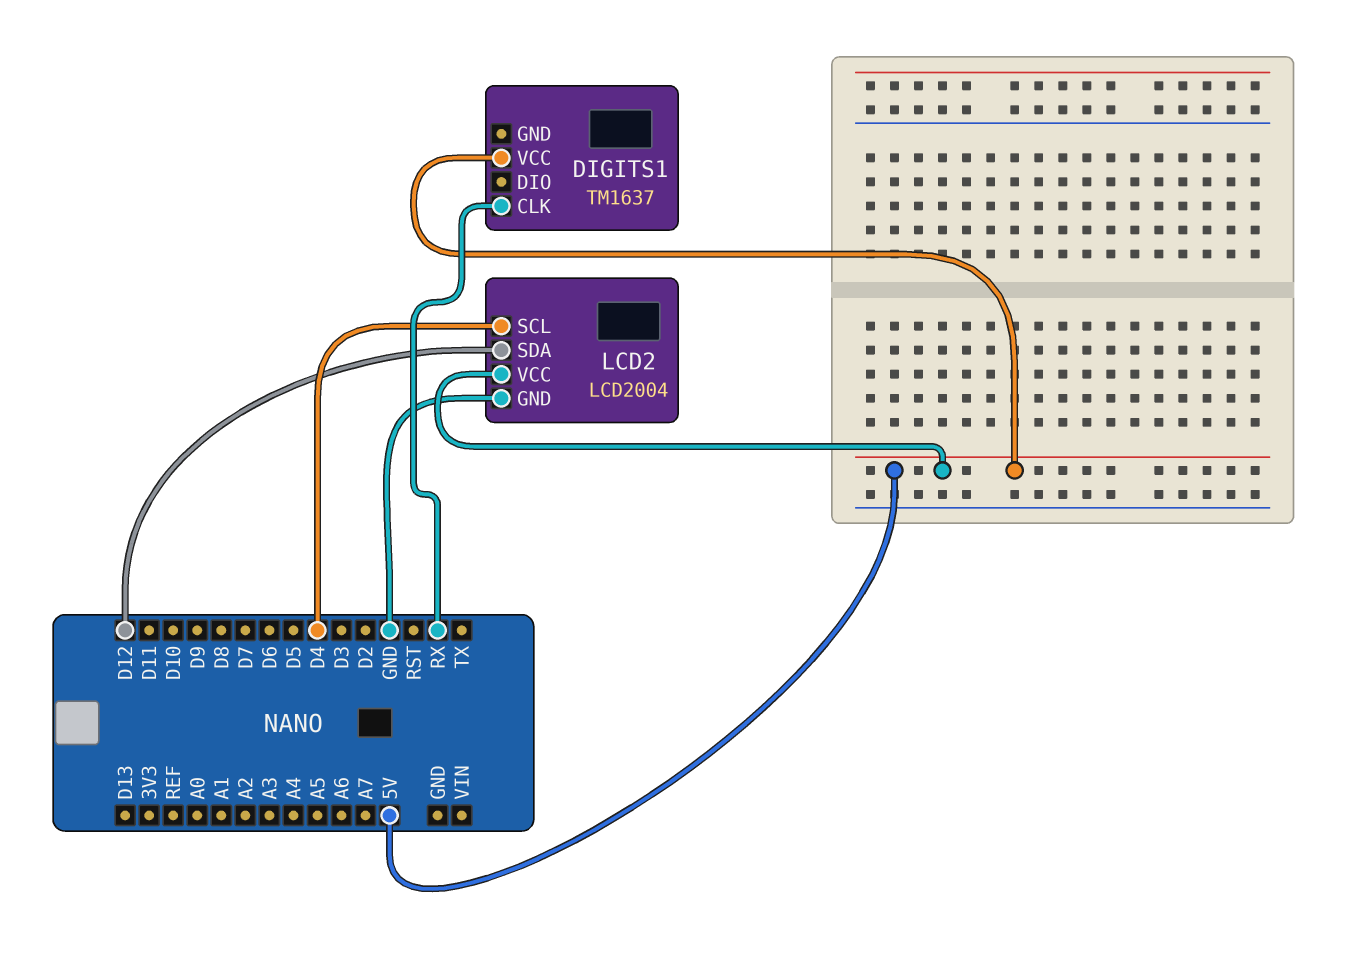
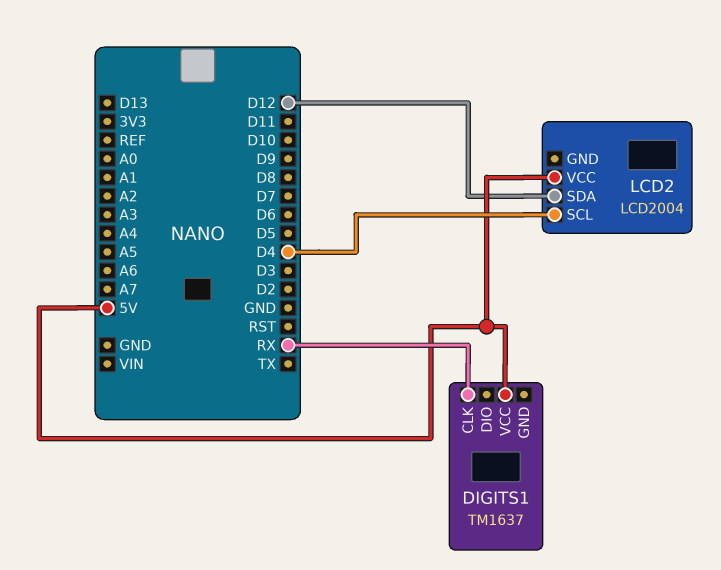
LCD2 pin GND: GND -> none

